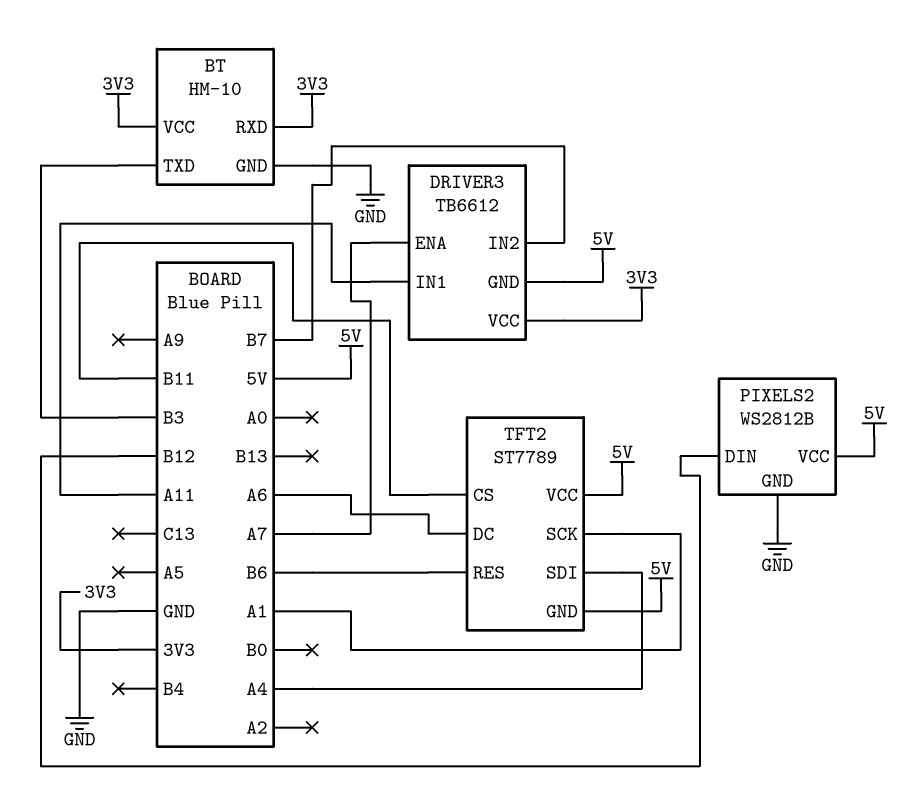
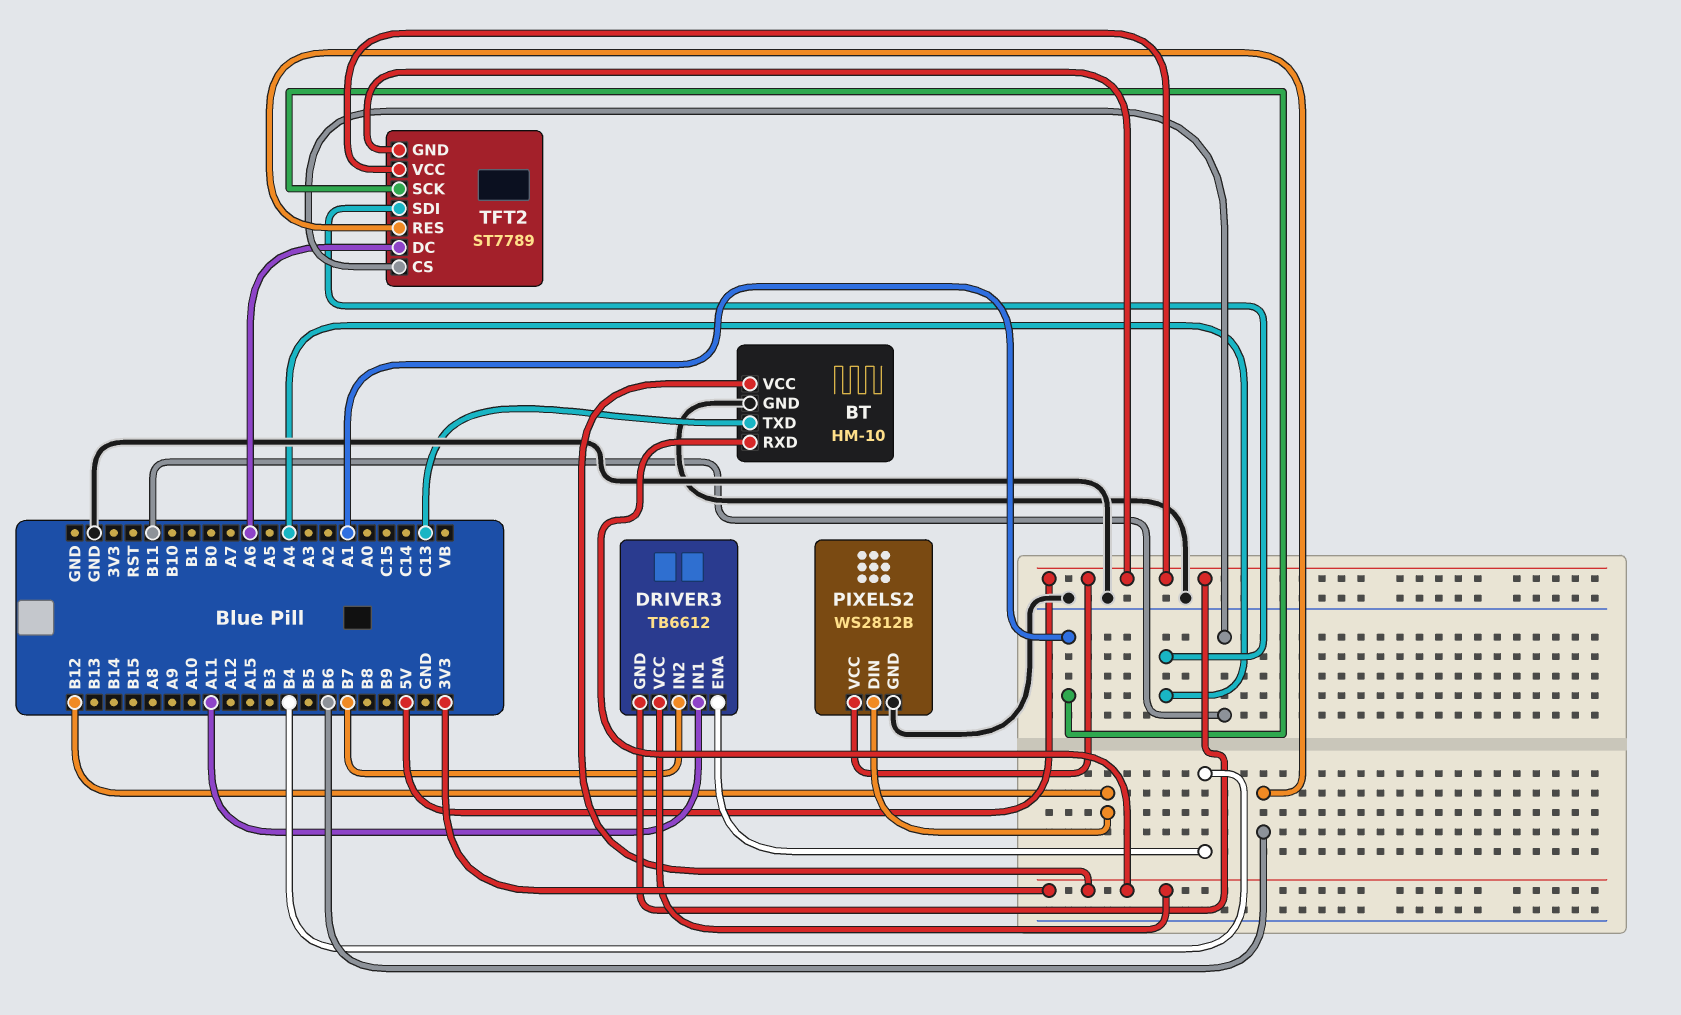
BT pin TXD: B3 -> C13
DRIVER3 pin ENA: A7 -> B4

